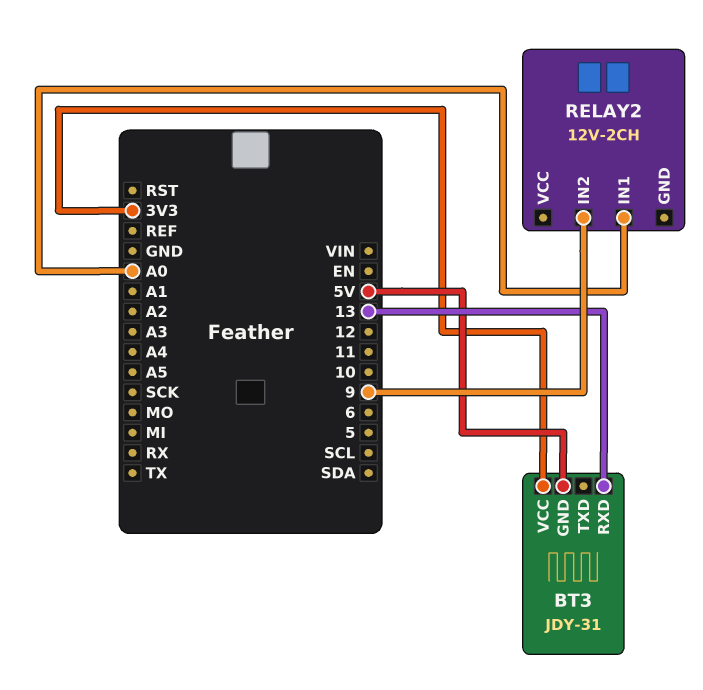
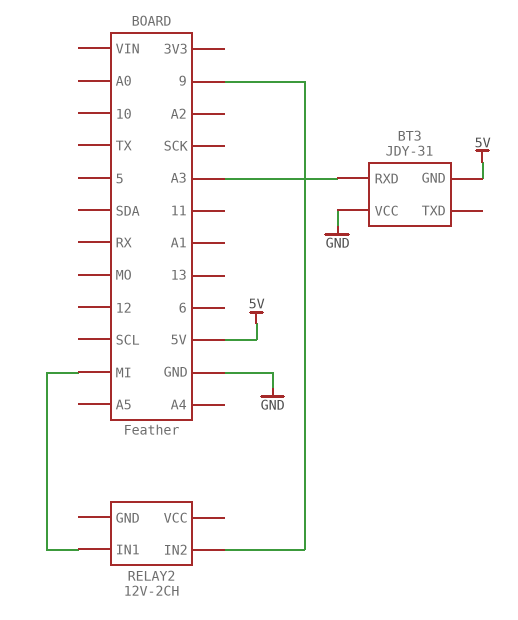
BT3 pin RXD: 13 -> A3
BT3 pin VCC: 3V3 -> GND
RELAY2 pin IN1: A0 -> MI

